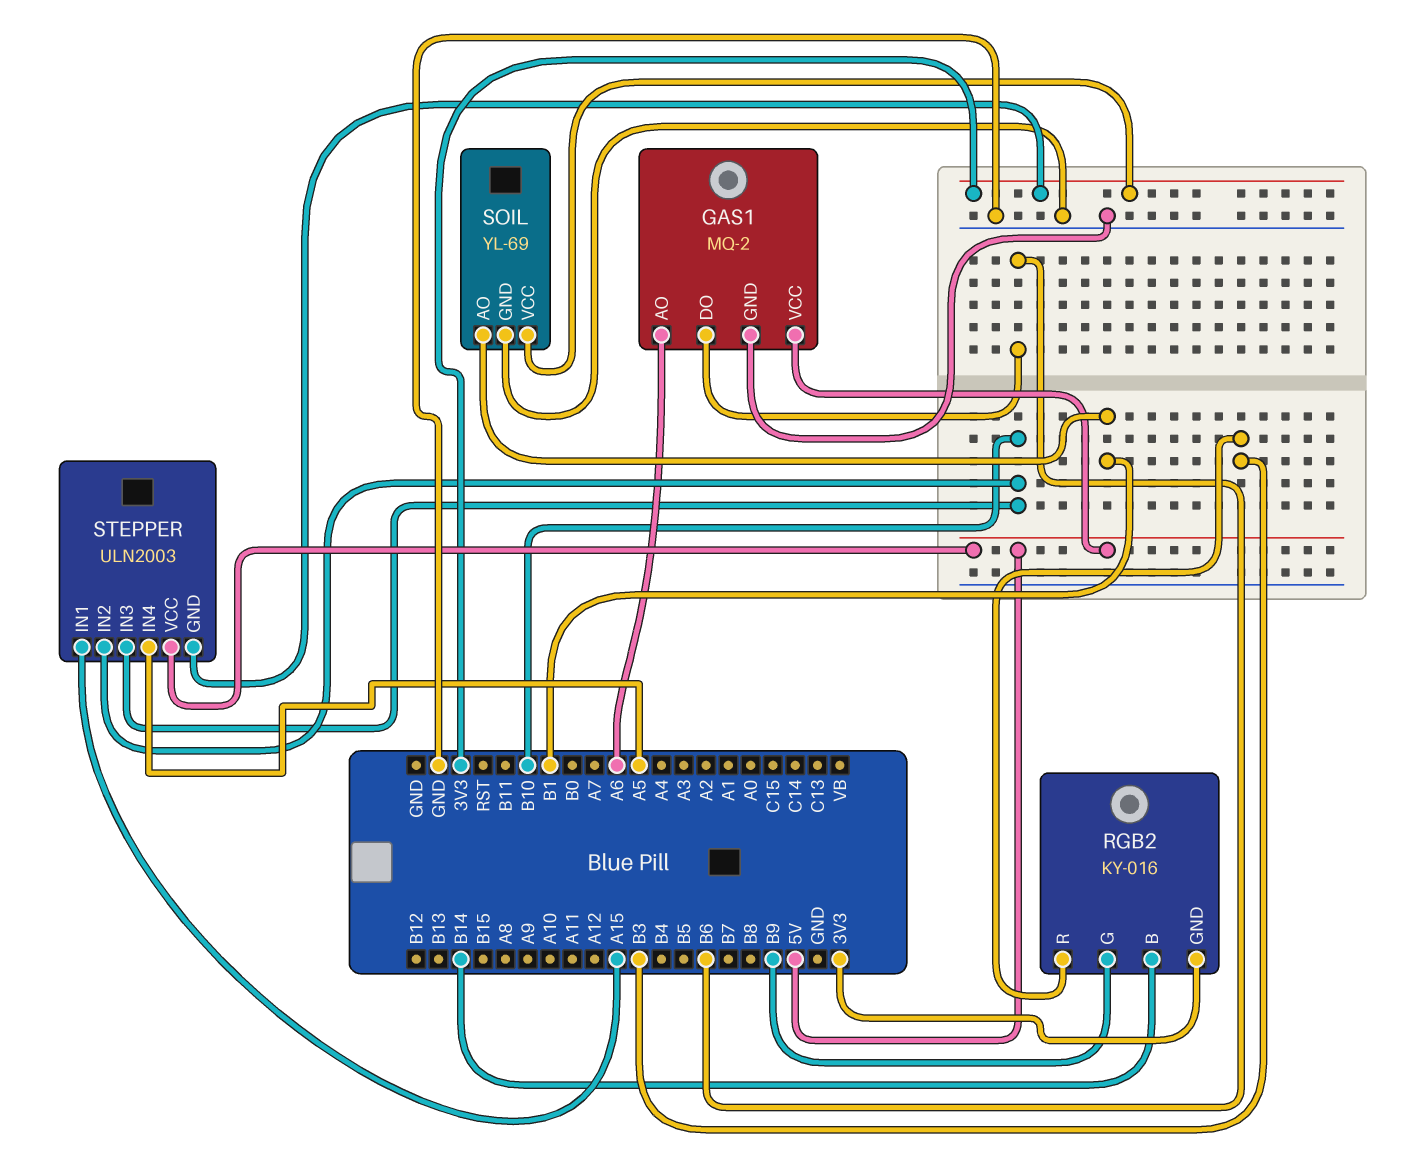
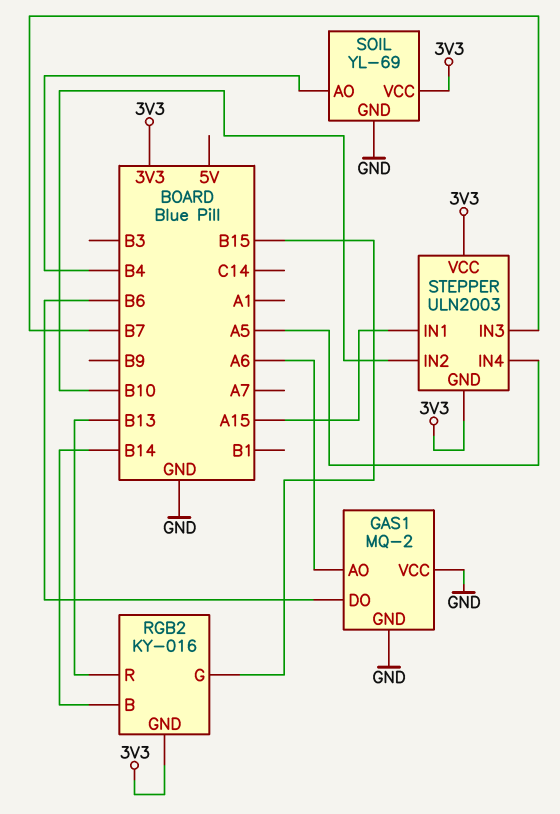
GAS1 pin VCC: 5V -> GND
RGB2 pin G: B9 -> B15
RGB2 pin R: B3 -> B13
SOIL pin AO: B1 -> B4
STEPPER pin IN3: B10 -> B7
STEPPER pin VCC: 5V -> 3V3

